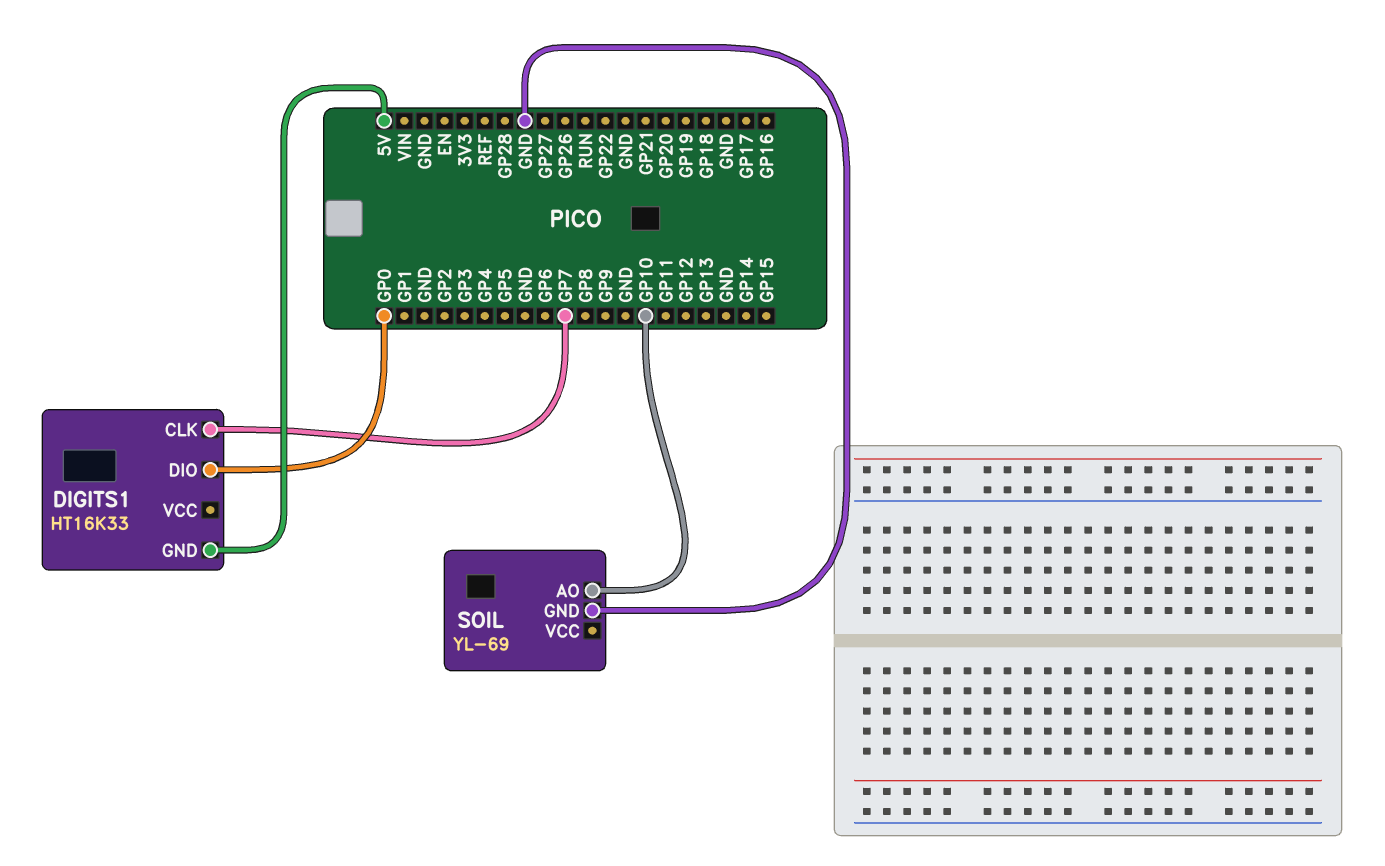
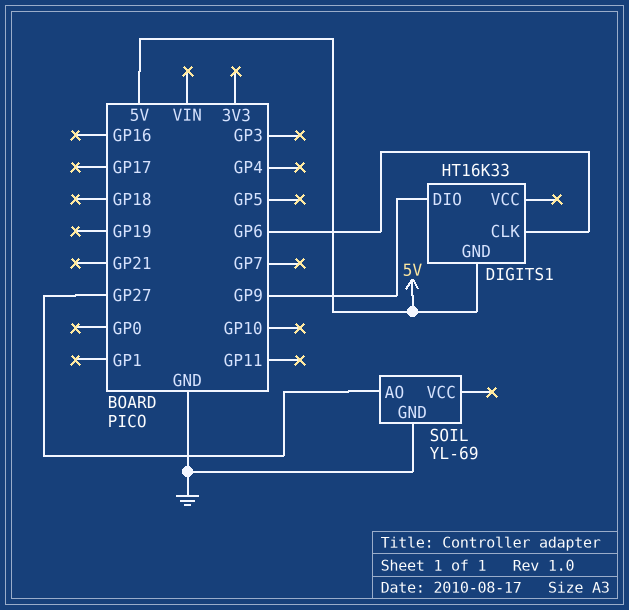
DIGITS1 pin CLK: GP7 -> GP6
DIGITS1 pin DIO: GP0 -> GP9
SOIL pin AO: GP10 -> GP27

